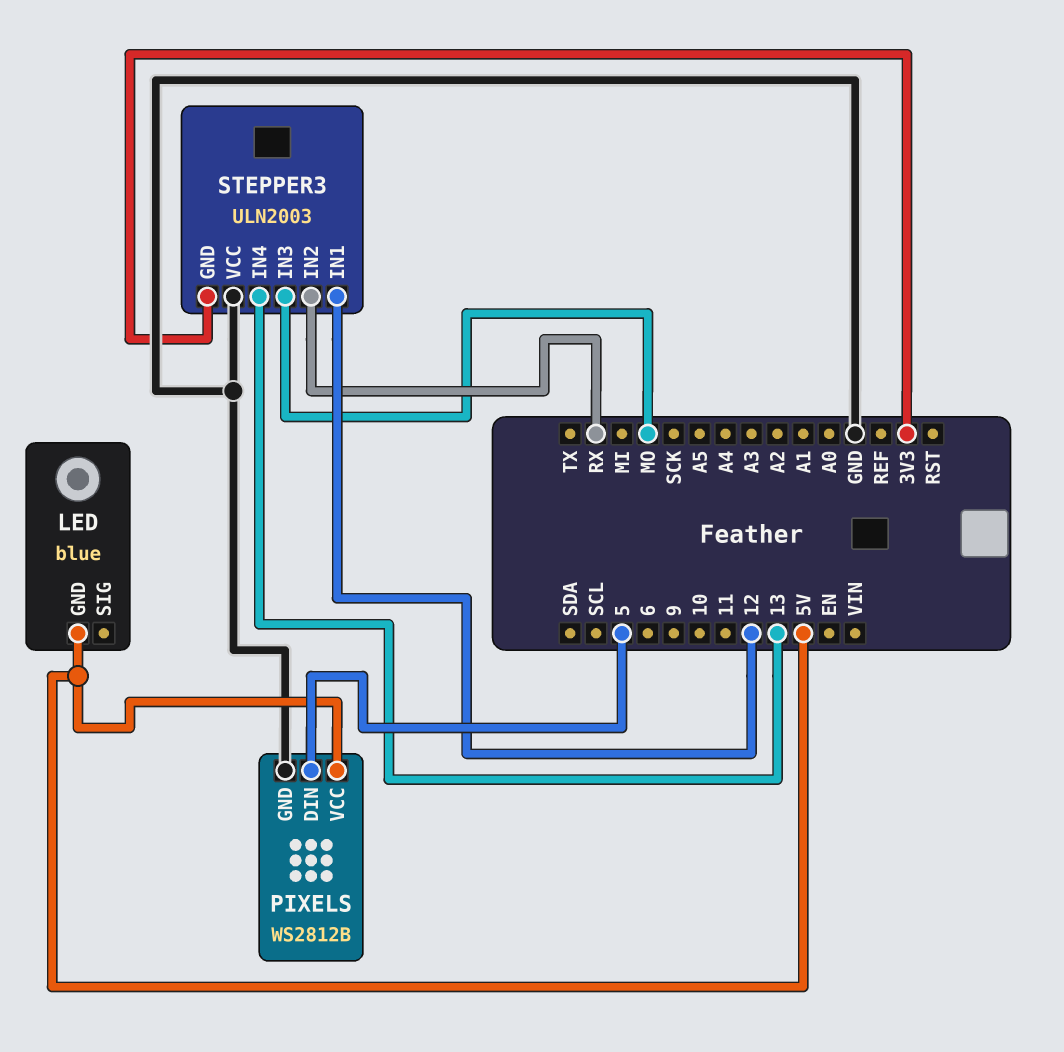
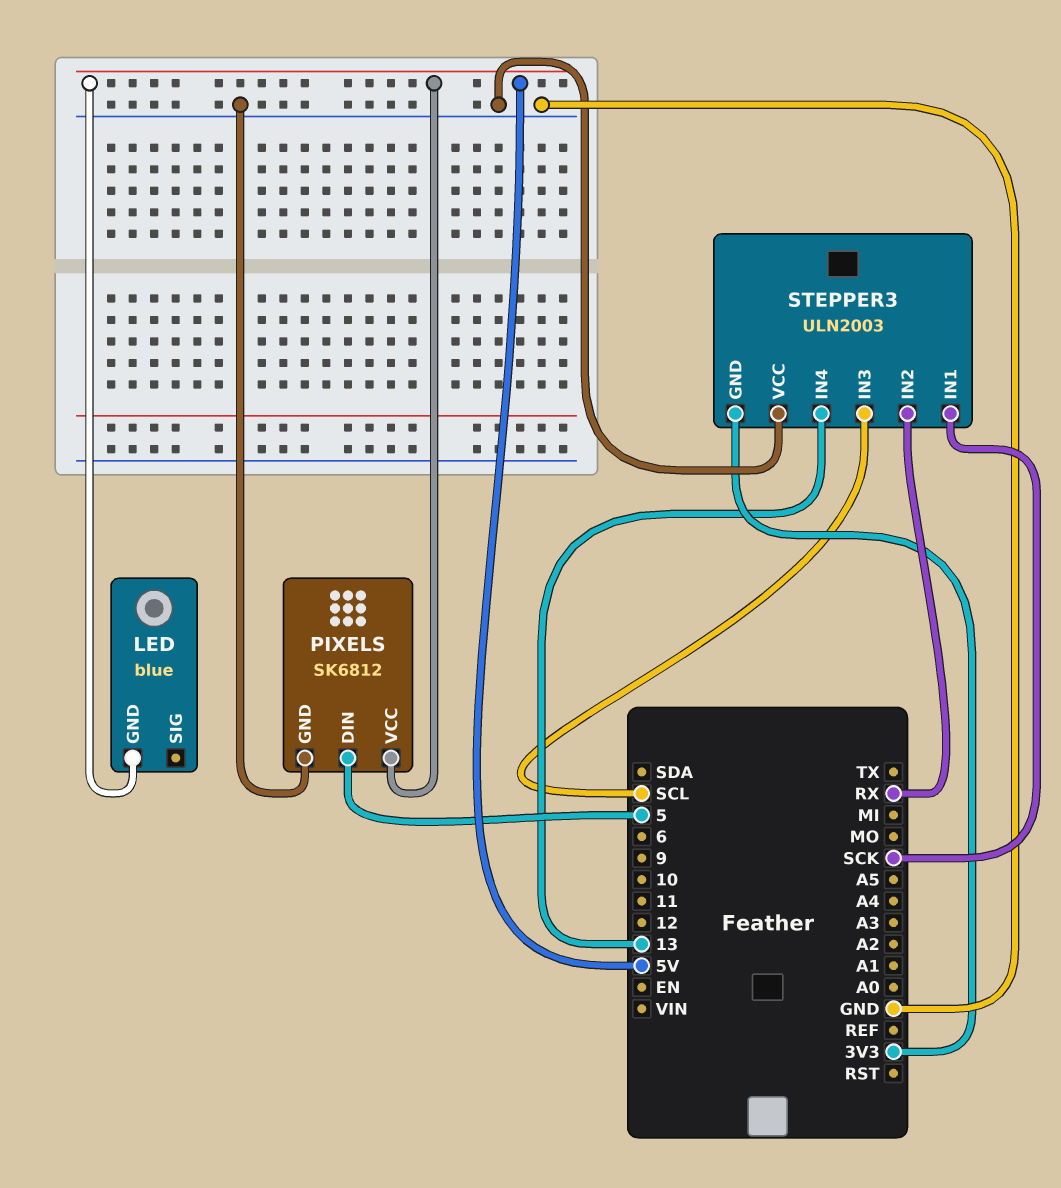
PIXELS: WS2812B -> SK6812
STEPPER3 pin IN1: 12 -> SCK
STEPPER3 pin IN3: MO -> SCL

